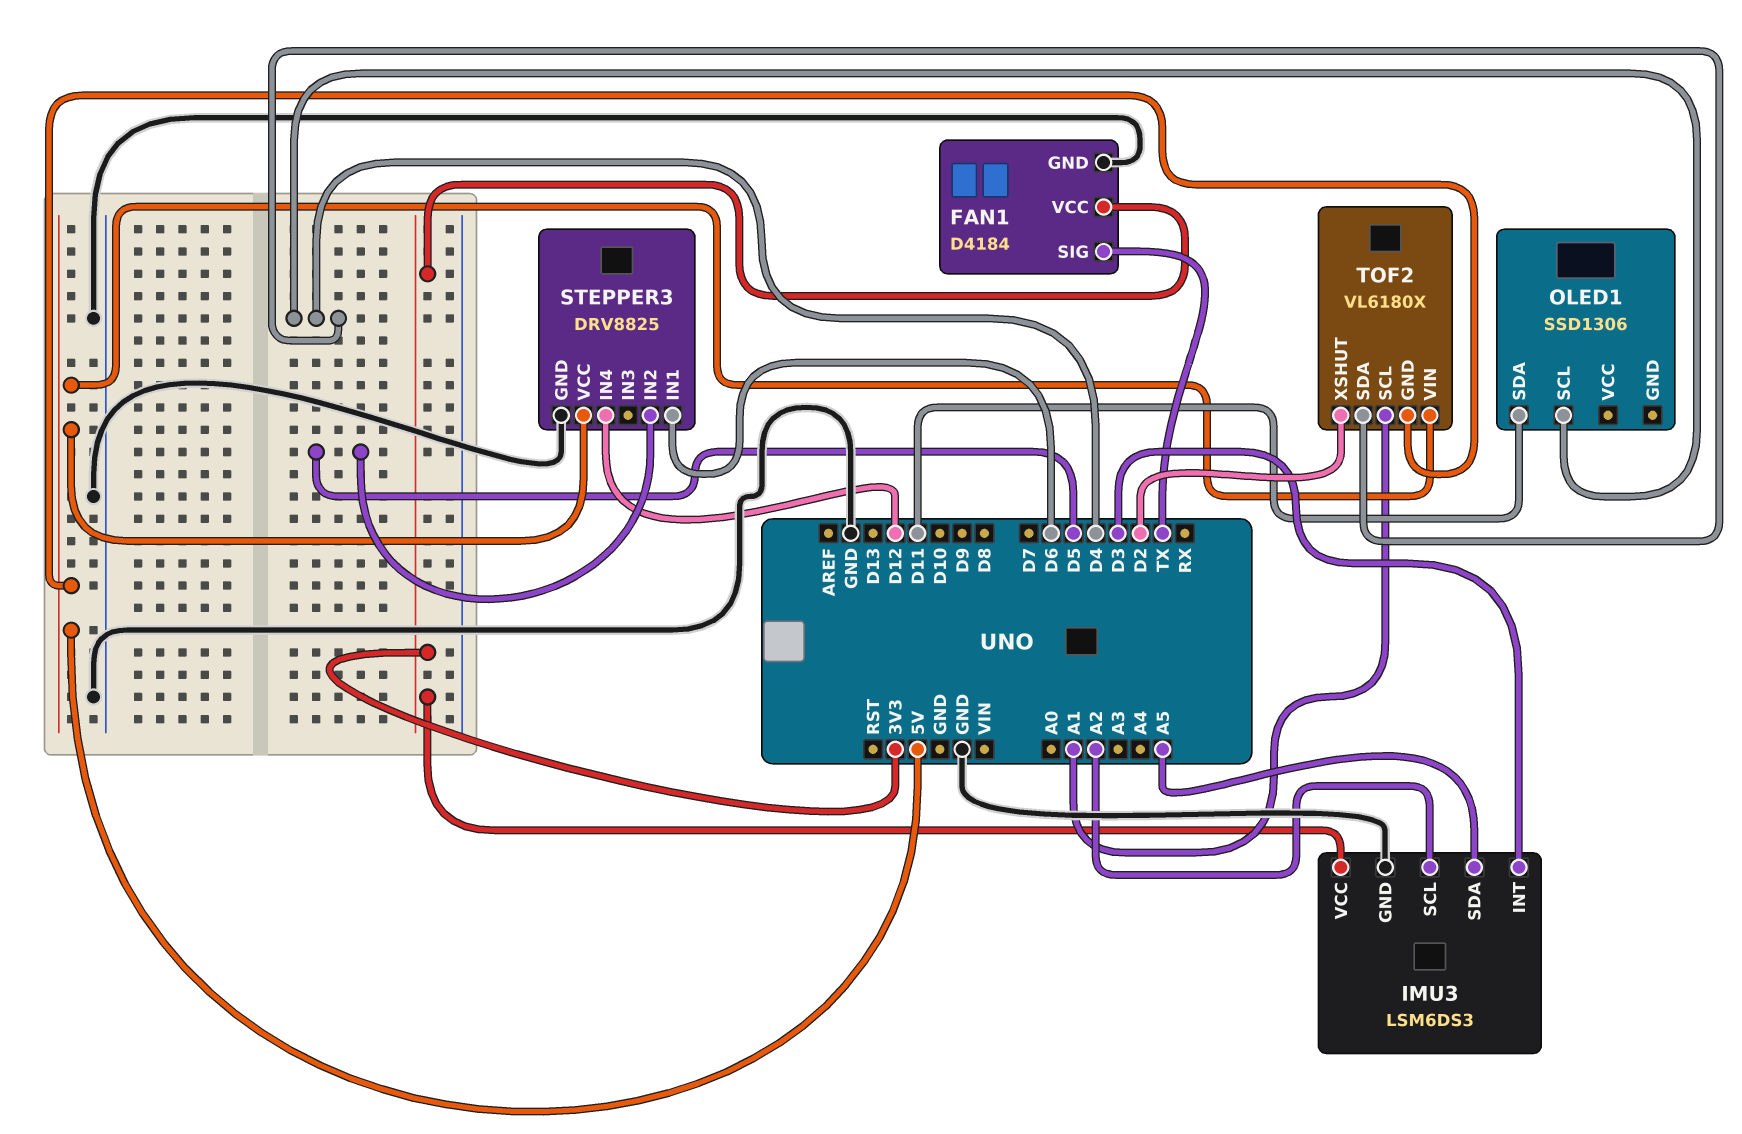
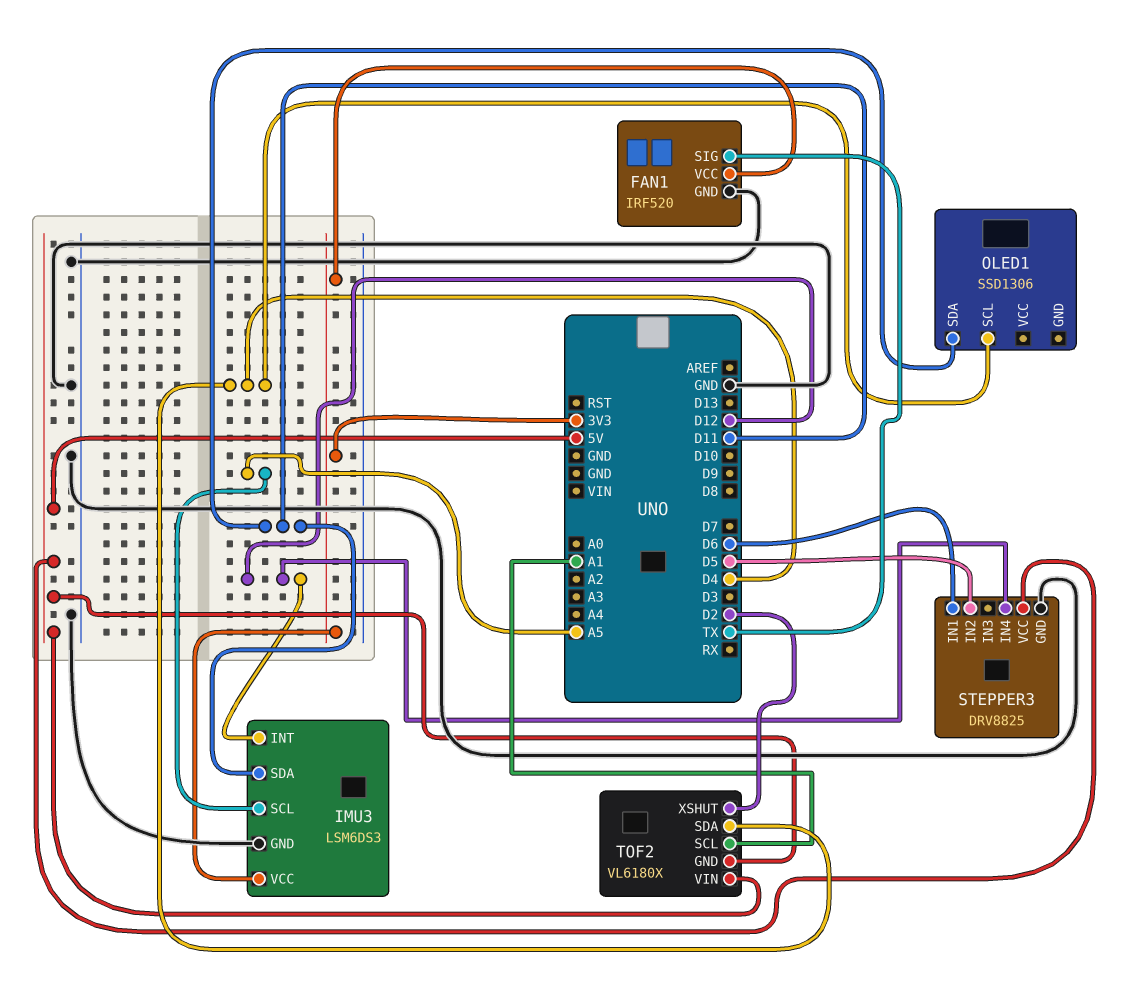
FAN1: D4184 -> IRF520
IMU3 pin INT: D3 -> D12
IMU3 pin SCL: A2 -> A5
IMU3 pin SDA: A5 -> D11

